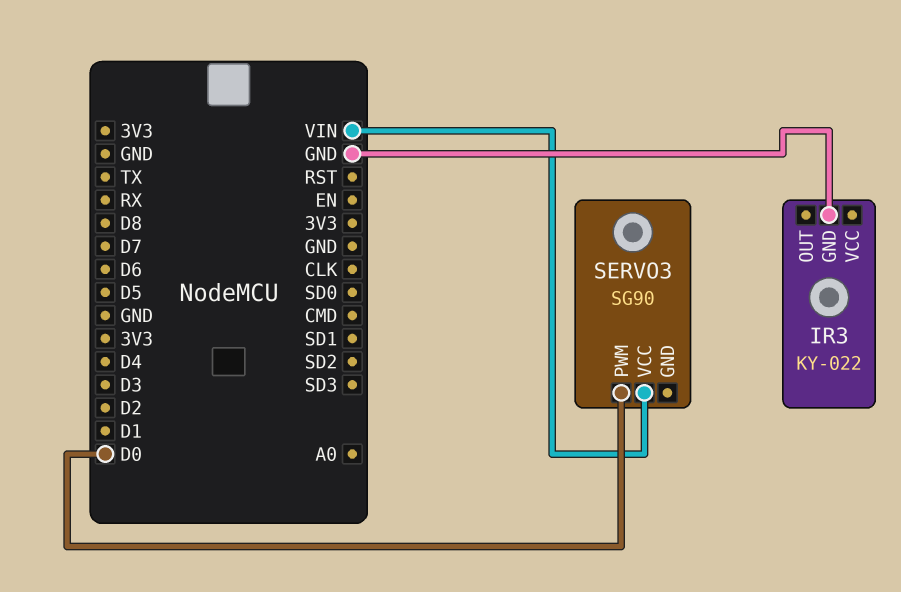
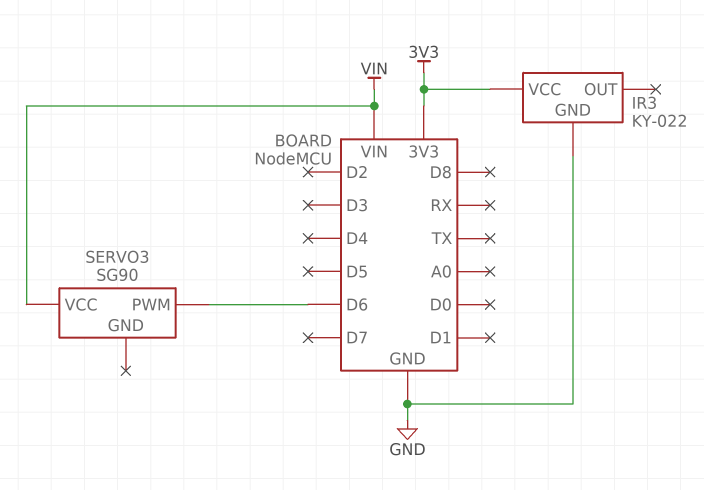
IR3 pin VCC: none -> 3V3
SERVO3 pin PWM: D0 -> D6

